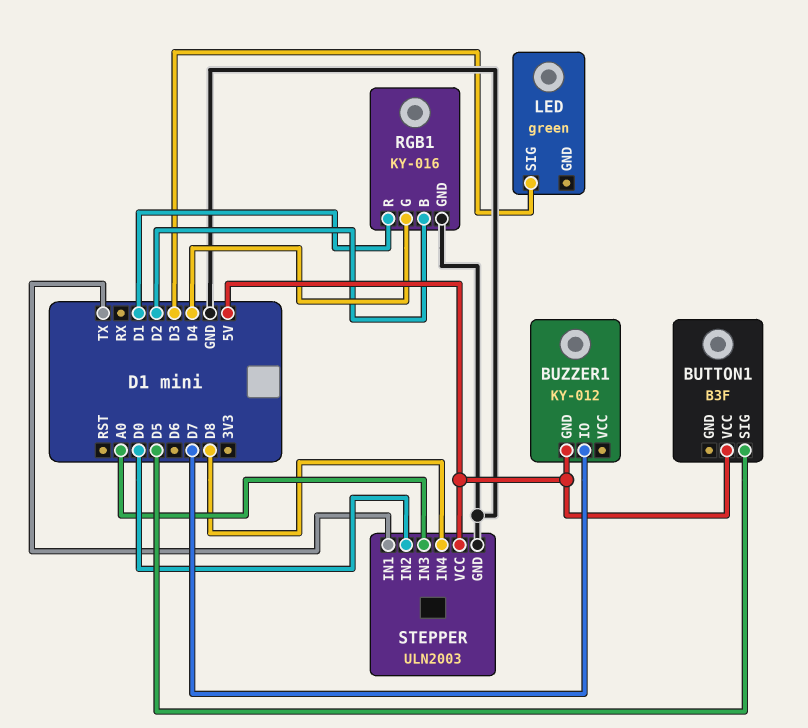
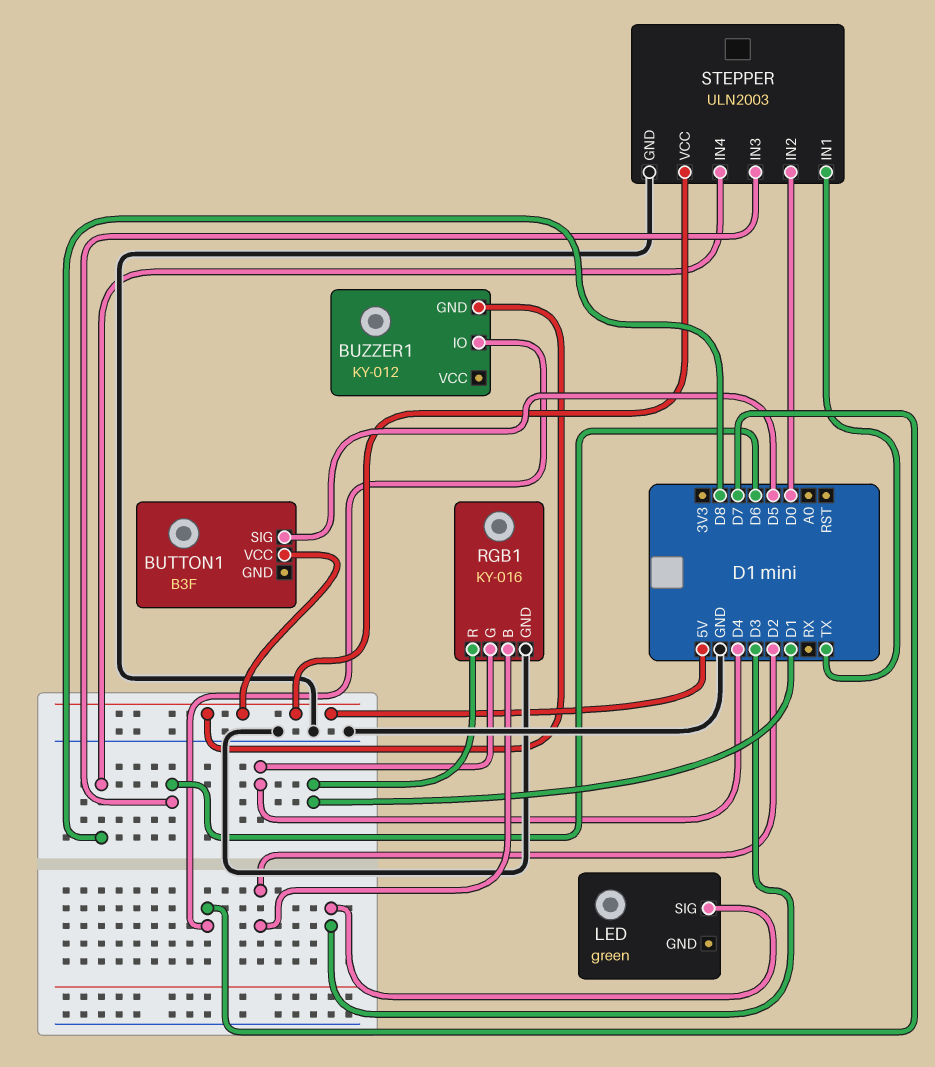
STEPPER pin IN3: A0 -> D6

